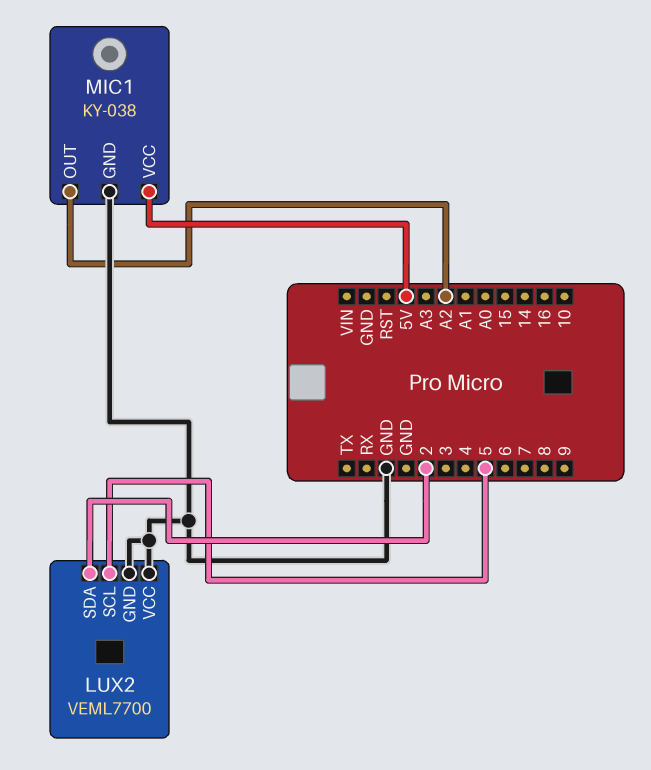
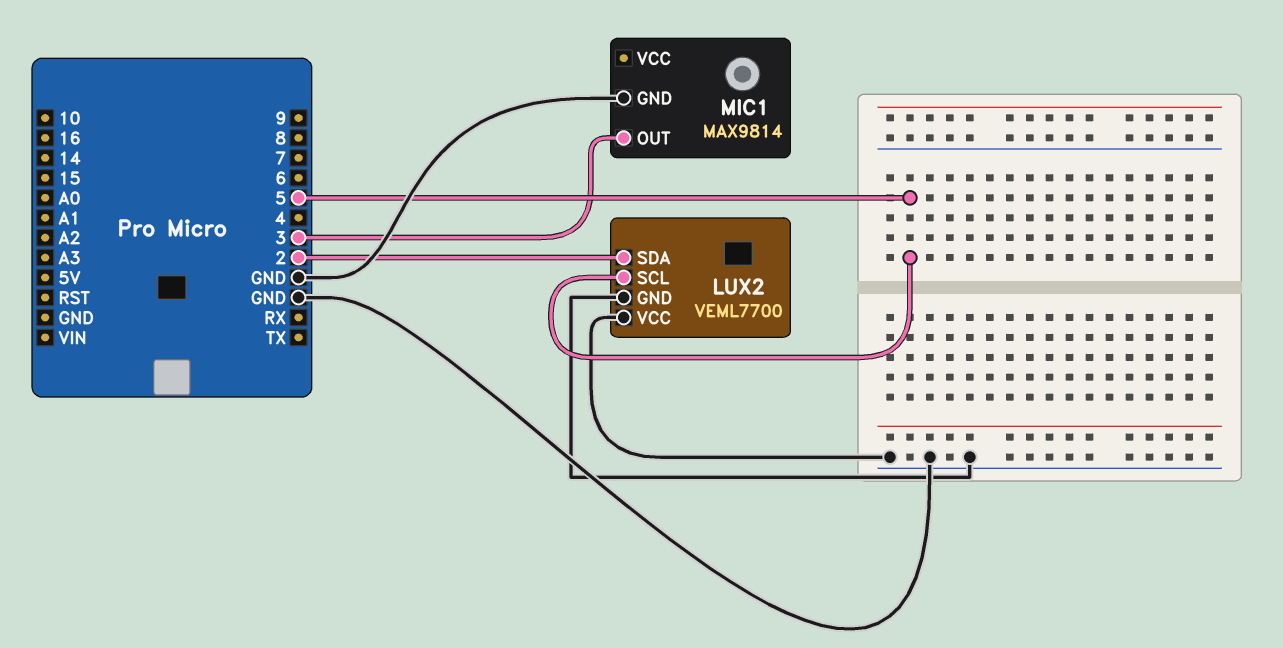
MIC1: KY-038 -> MAX9814
MIC1 pin OUT: A2 -> 3
MIC1 pin VCC: 5V -> none

